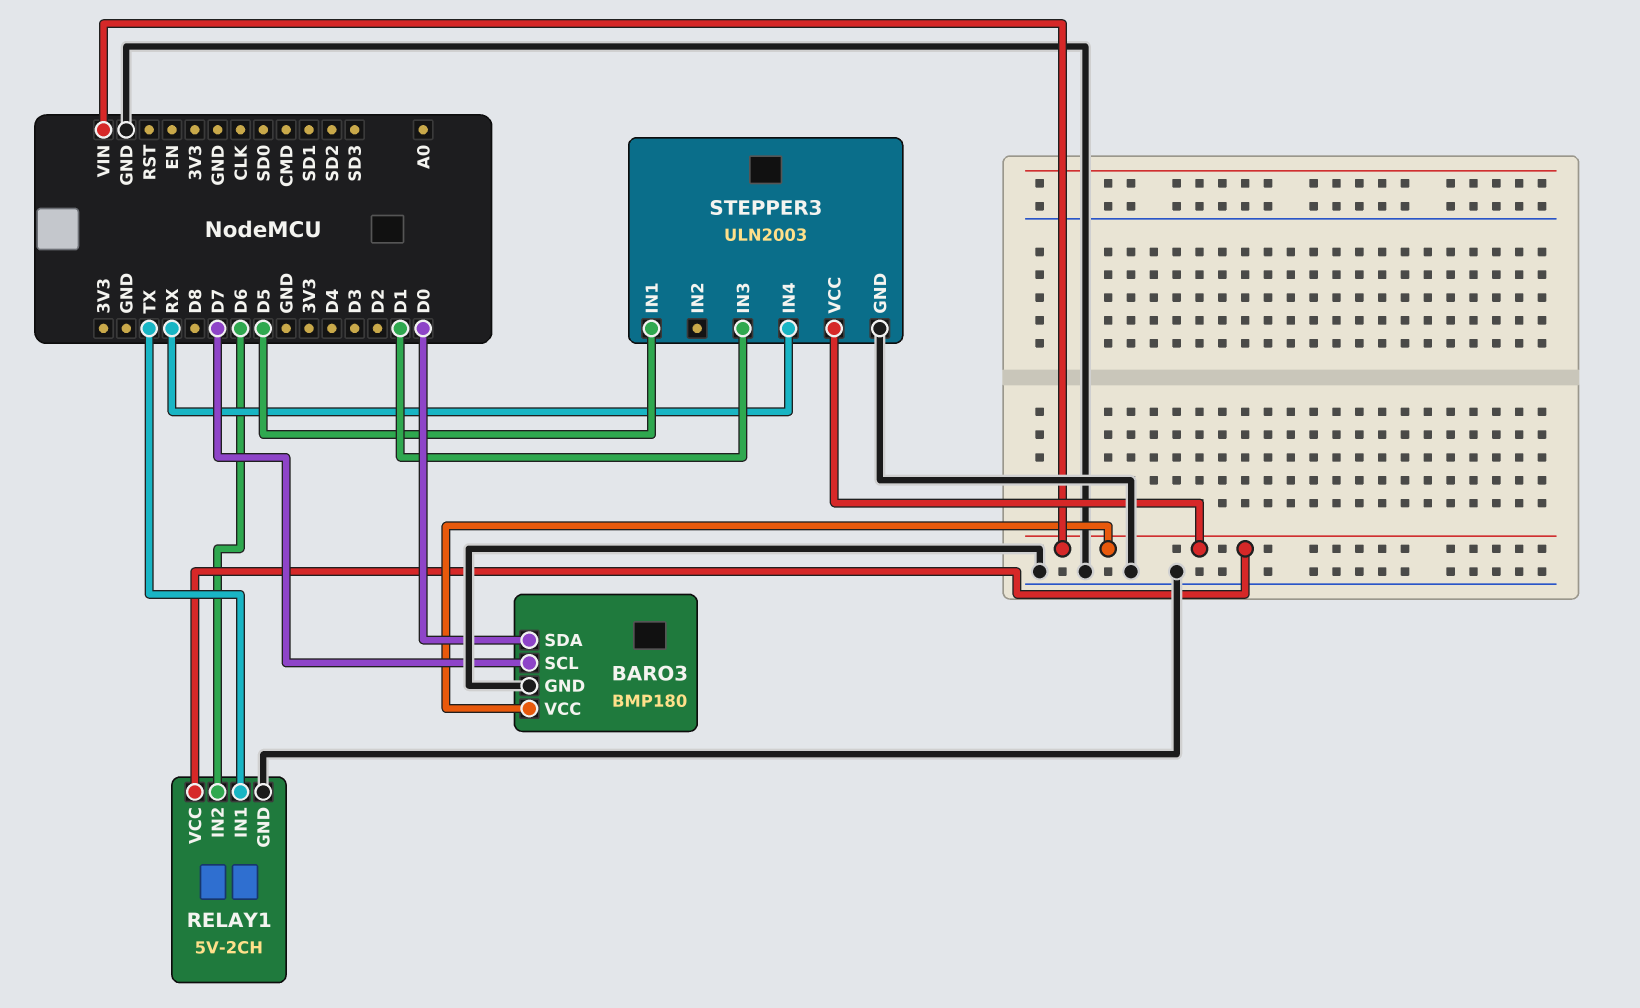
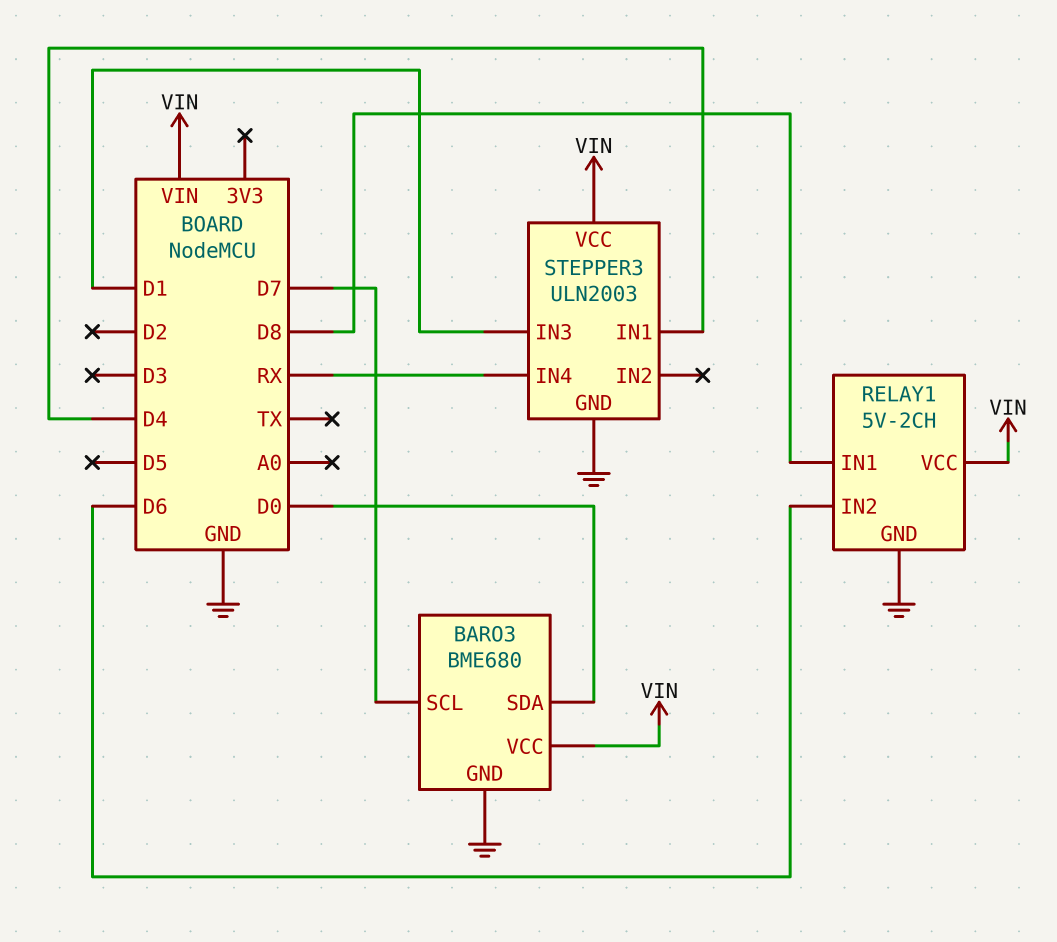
BARO3: BMP180 -> BME680
RELAY1 pin IN1: TX -> D8
STEPPER3 pin IN1: D5 -> D4

